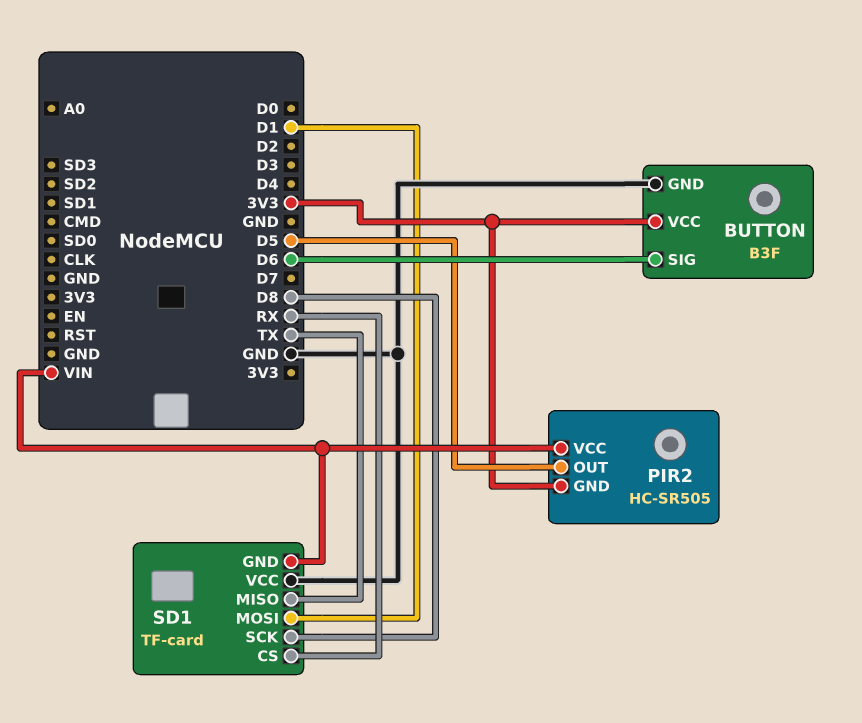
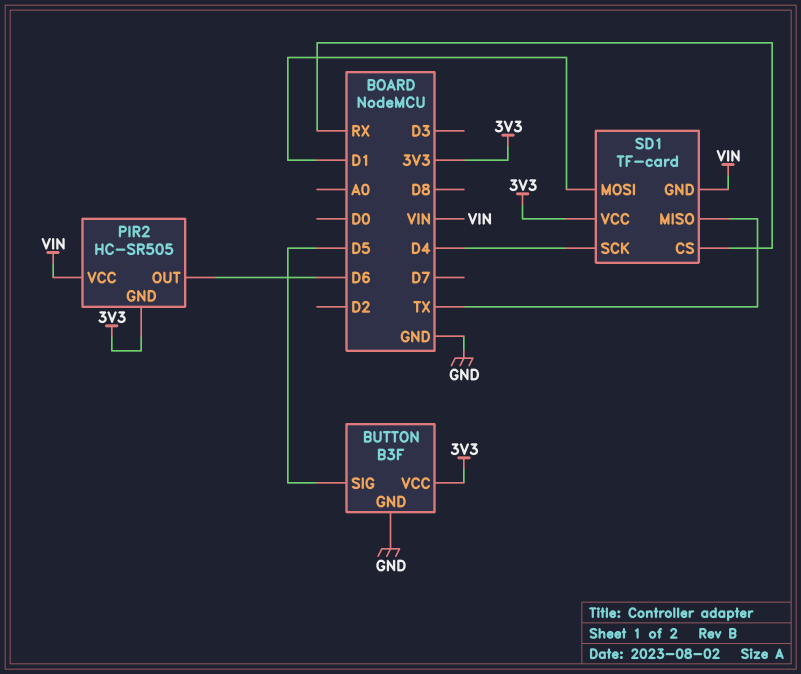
BUTTON pin SIG: D6 -> D5
PIR2 pin OUT: D5 -> D6
SD1 pin SCK: D8 -> D4
SD1 pin VCC: GND -> 3V3

